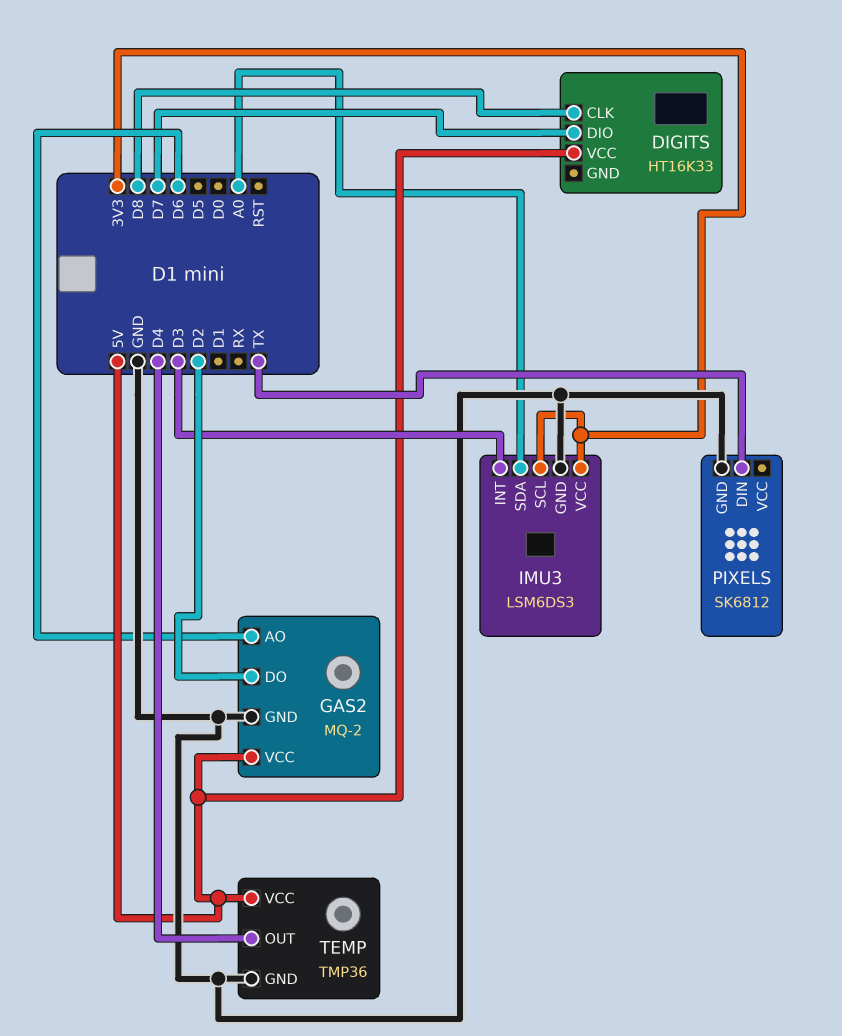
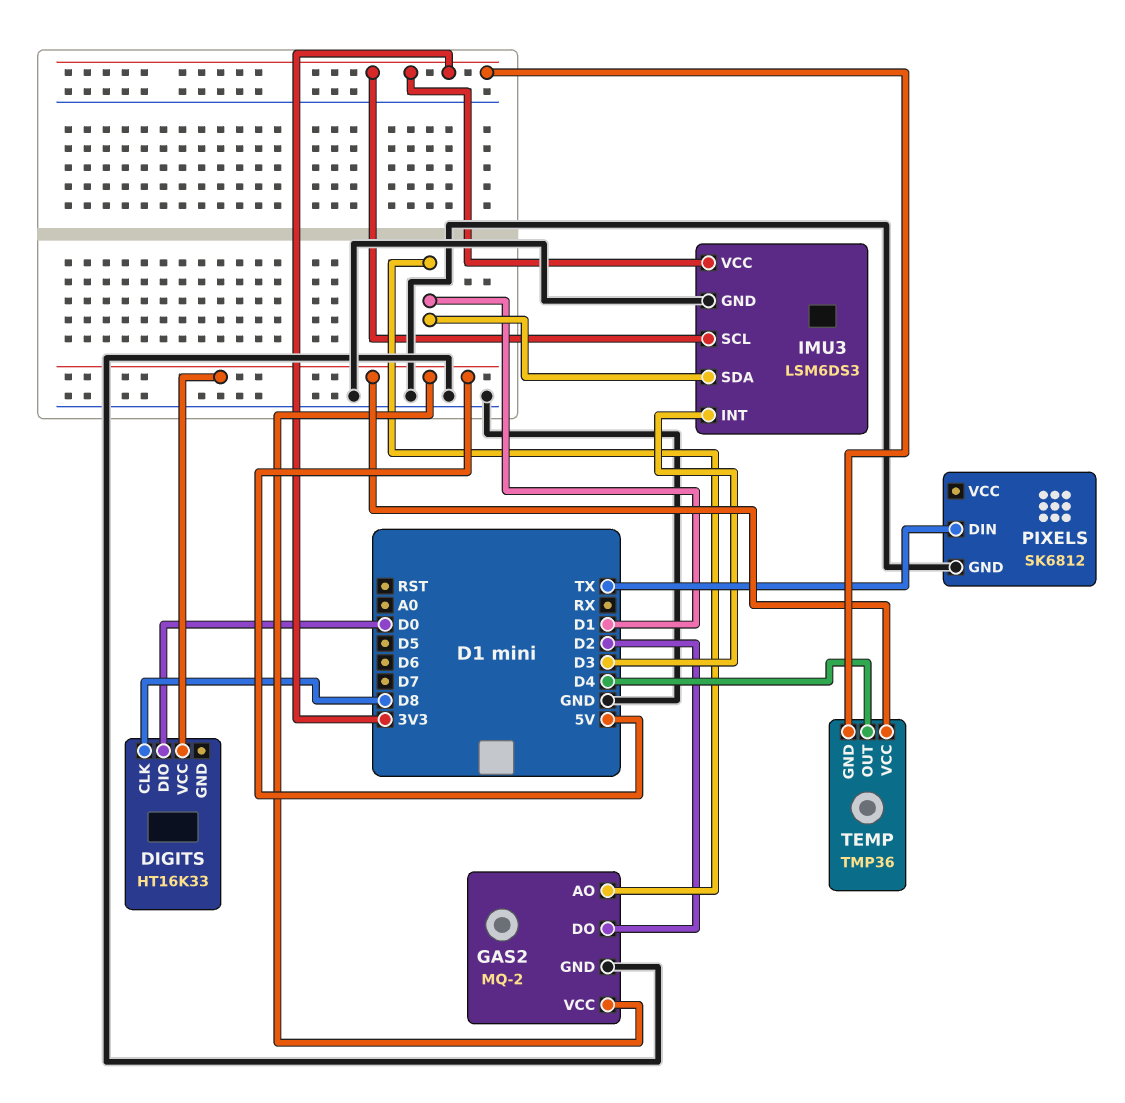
DIGITS pin DIO: D7 -> D0
GAS2 pin AO: D6 -> D1
IMU3 pin SDA: A0 -> D1
TEMP pin GND: GND -> 3V3

